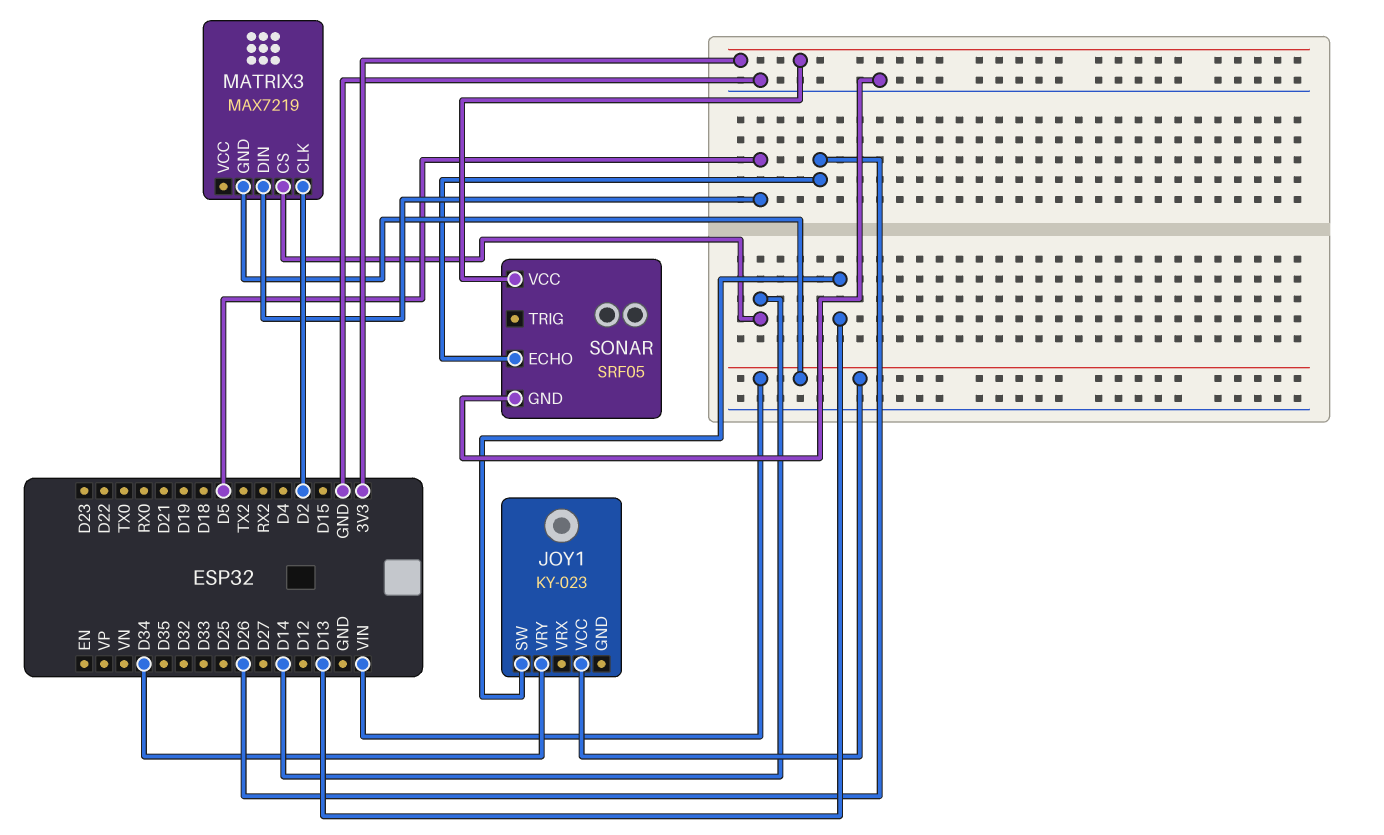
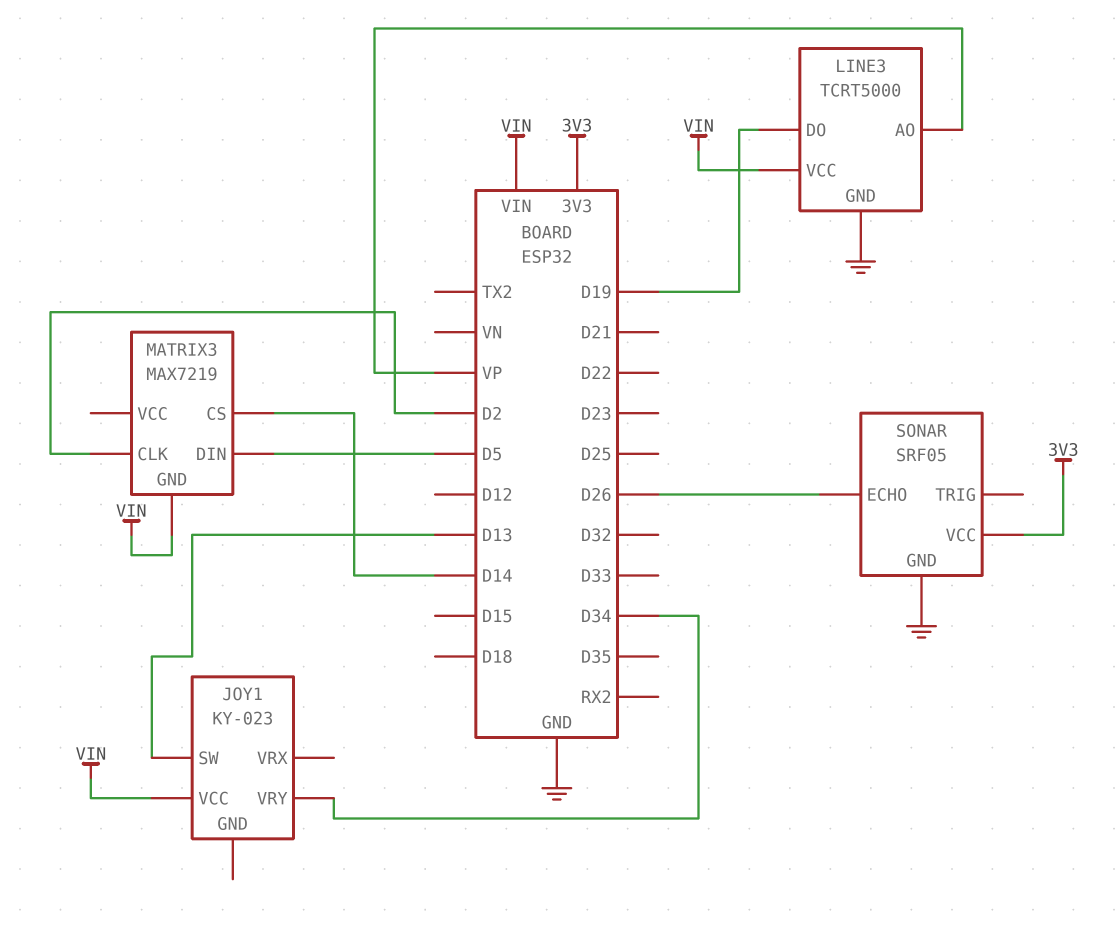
LINE3: none -> TCRT5000
LINE3 pin AO: none -> VP
LINE3 pin DO: none -> D19
LINE3 pin GND: none -> GND
LINE3 pin VCC: none -> VIN

